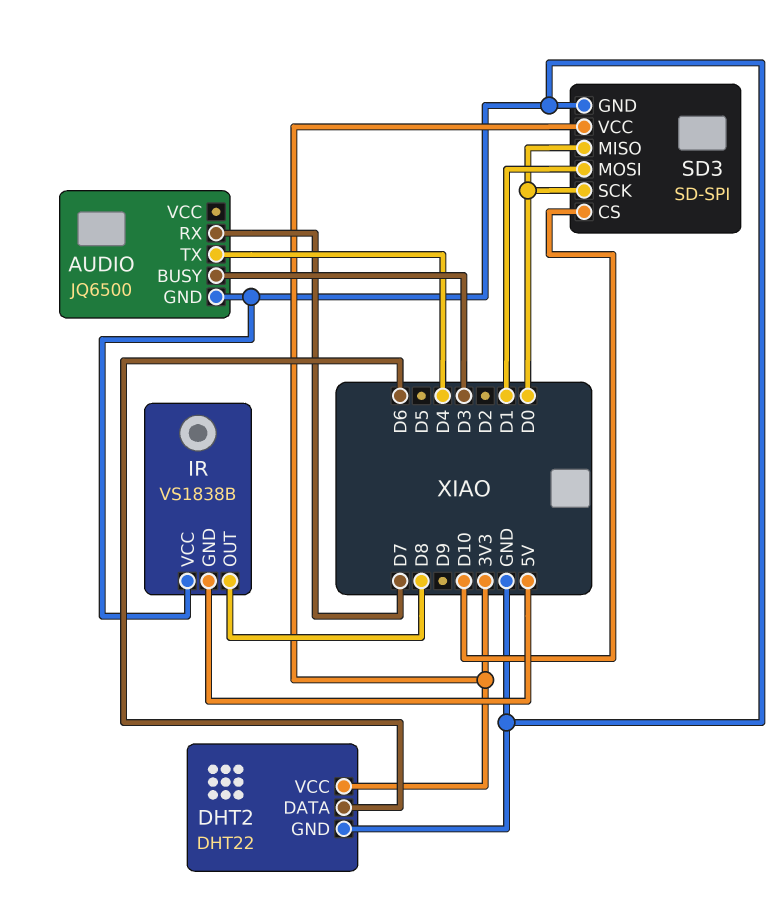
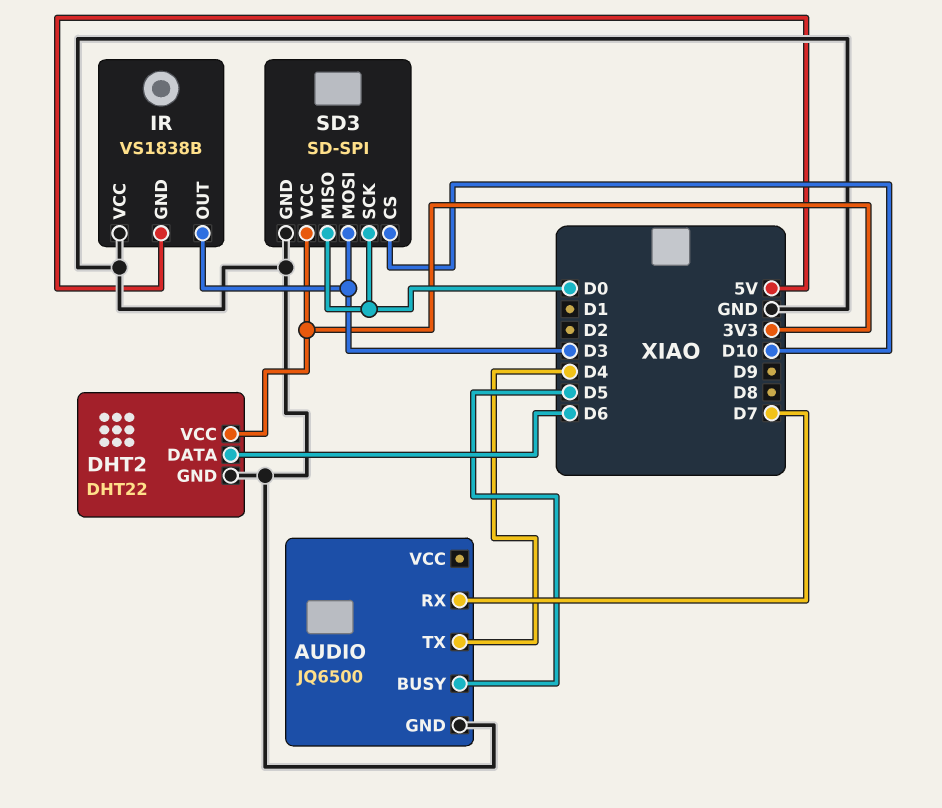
AUDIO pin BUSY: D3 -> D5
IR pin OUT: D8 -> D3
SD3 pin MOSI: D1 -> D3

